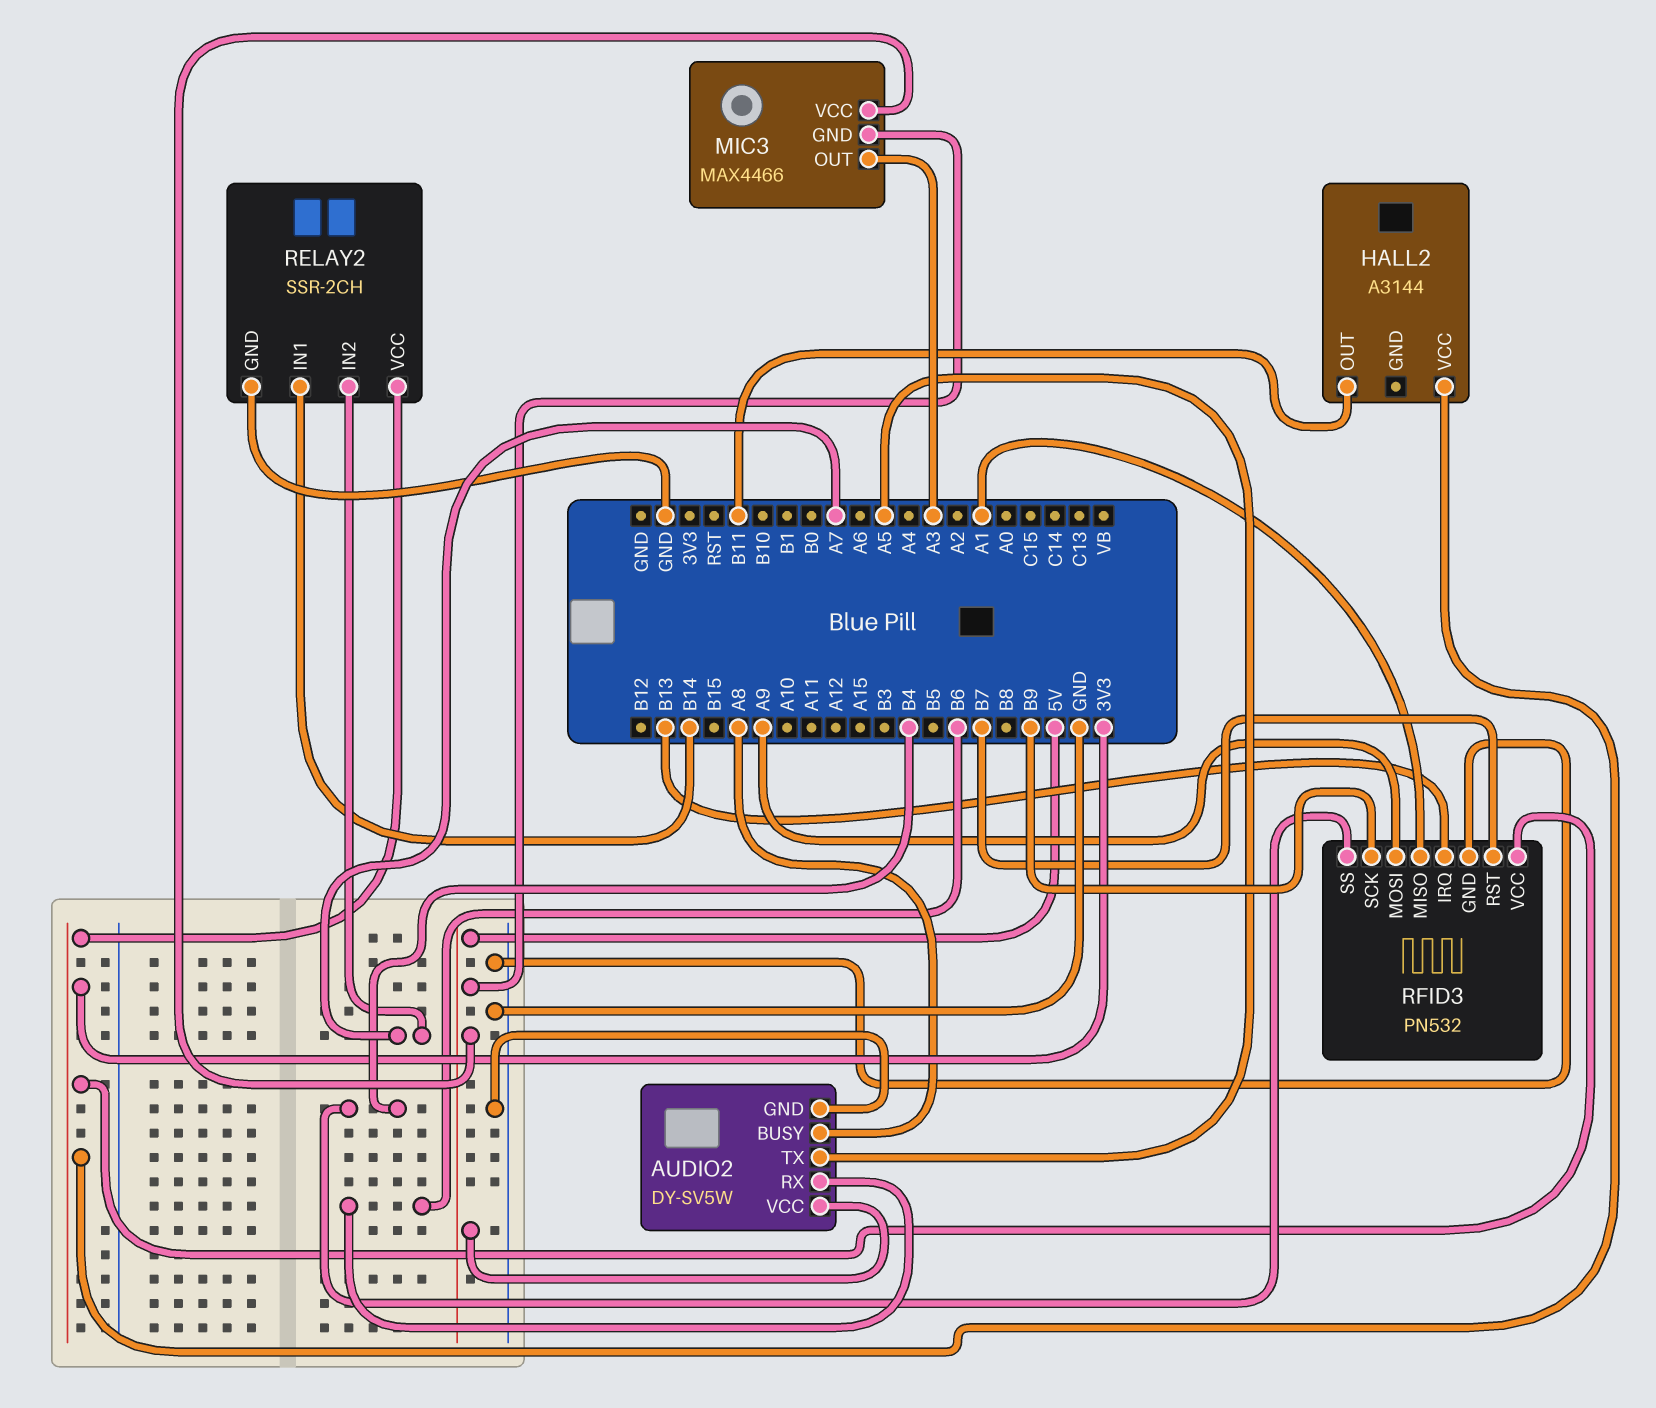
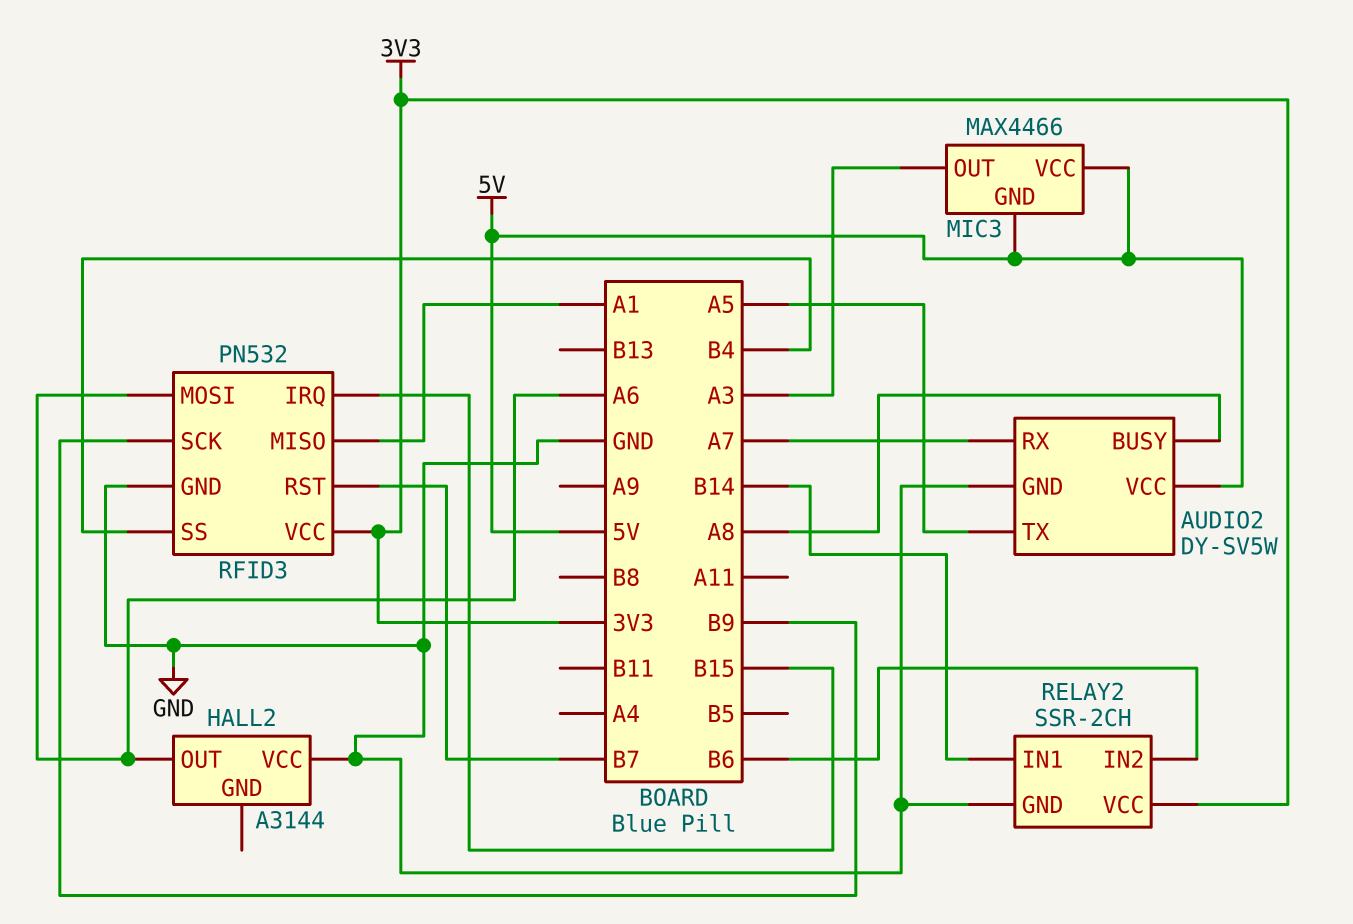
AUDIO2 pin RX: B6 -> A7
HALL2 pin OUT: B11 -> A6
HALL2 pin VCC: 3V3 -> GND
RELAY2 pin IN2: A7 -> B6
RFID3 pin IRQ: B13 -> B15
RFID3 pin MOSI: A9 -> A6

